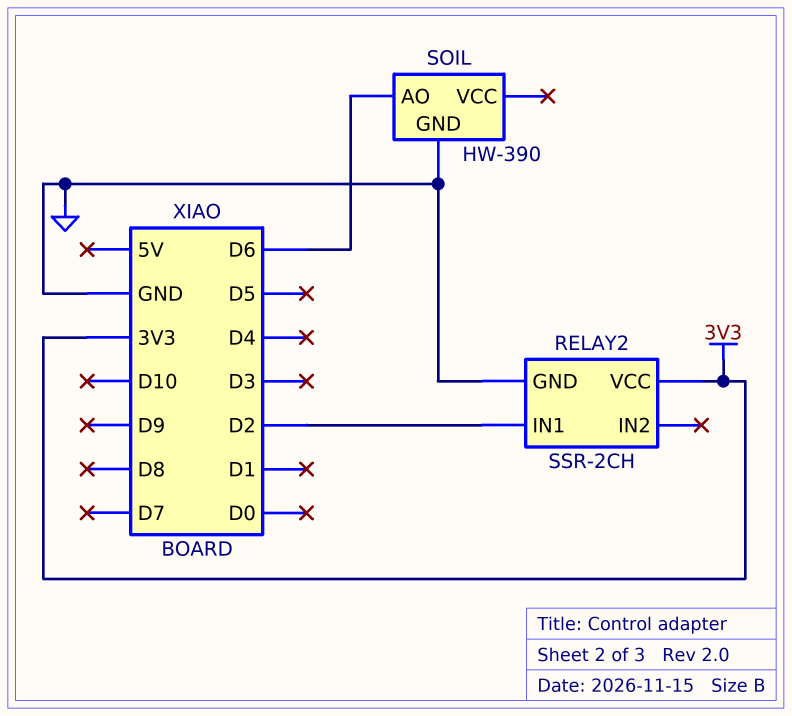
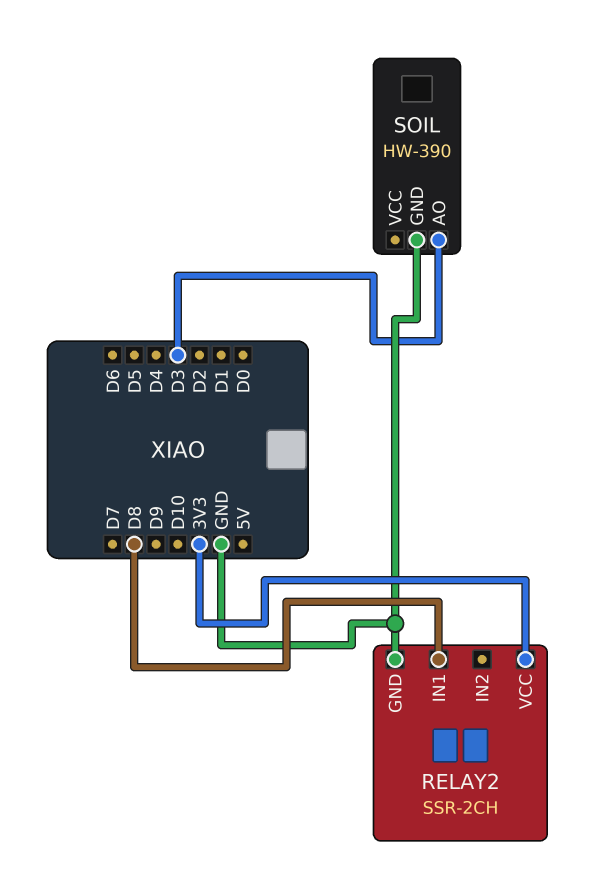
RELAY2 pin IN1: D2 -> D8
SOIL pin AO: D6 -> D3

